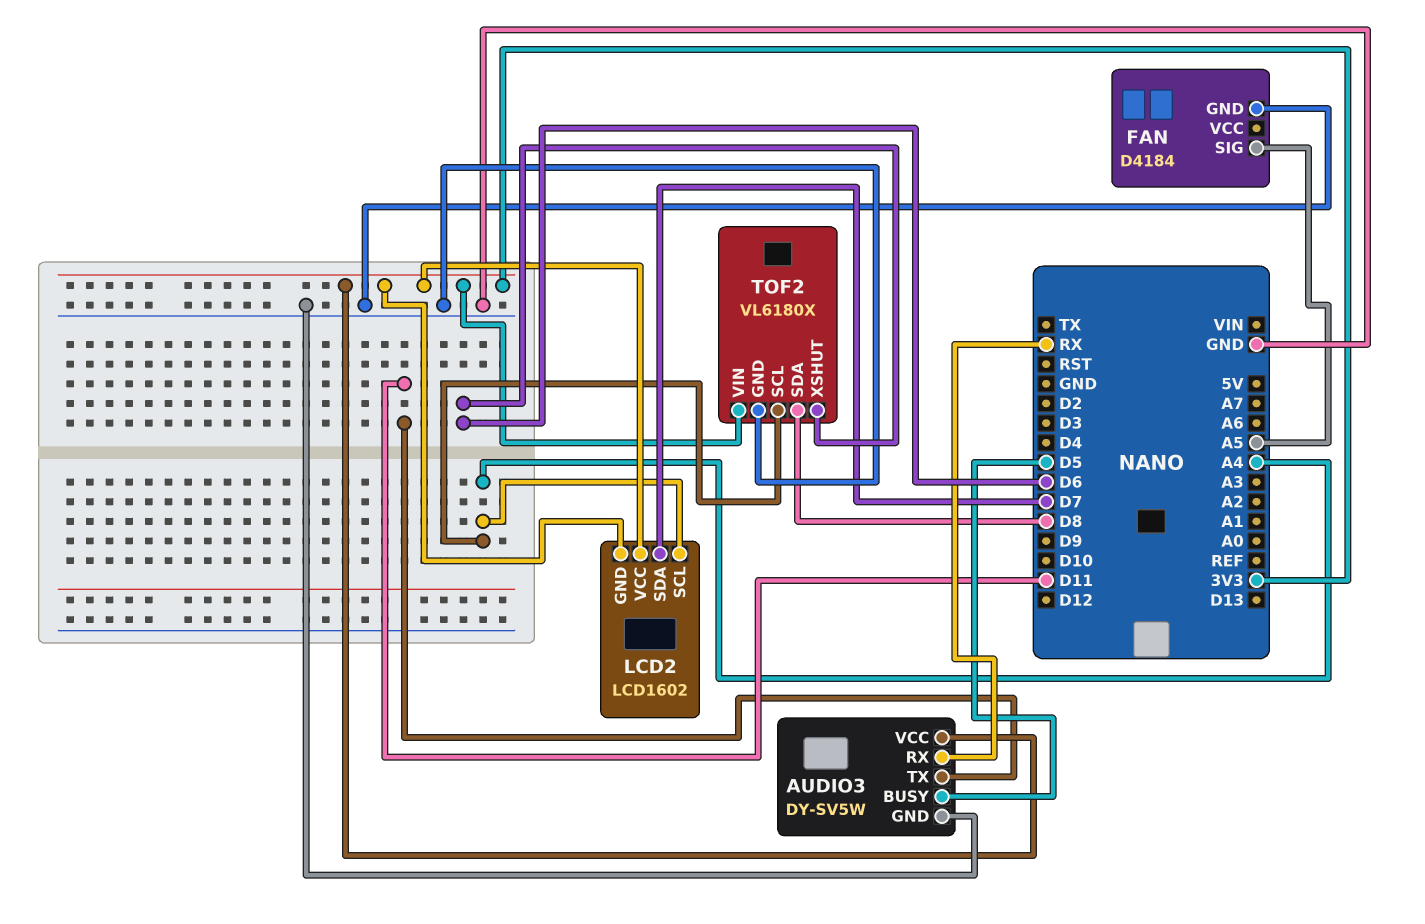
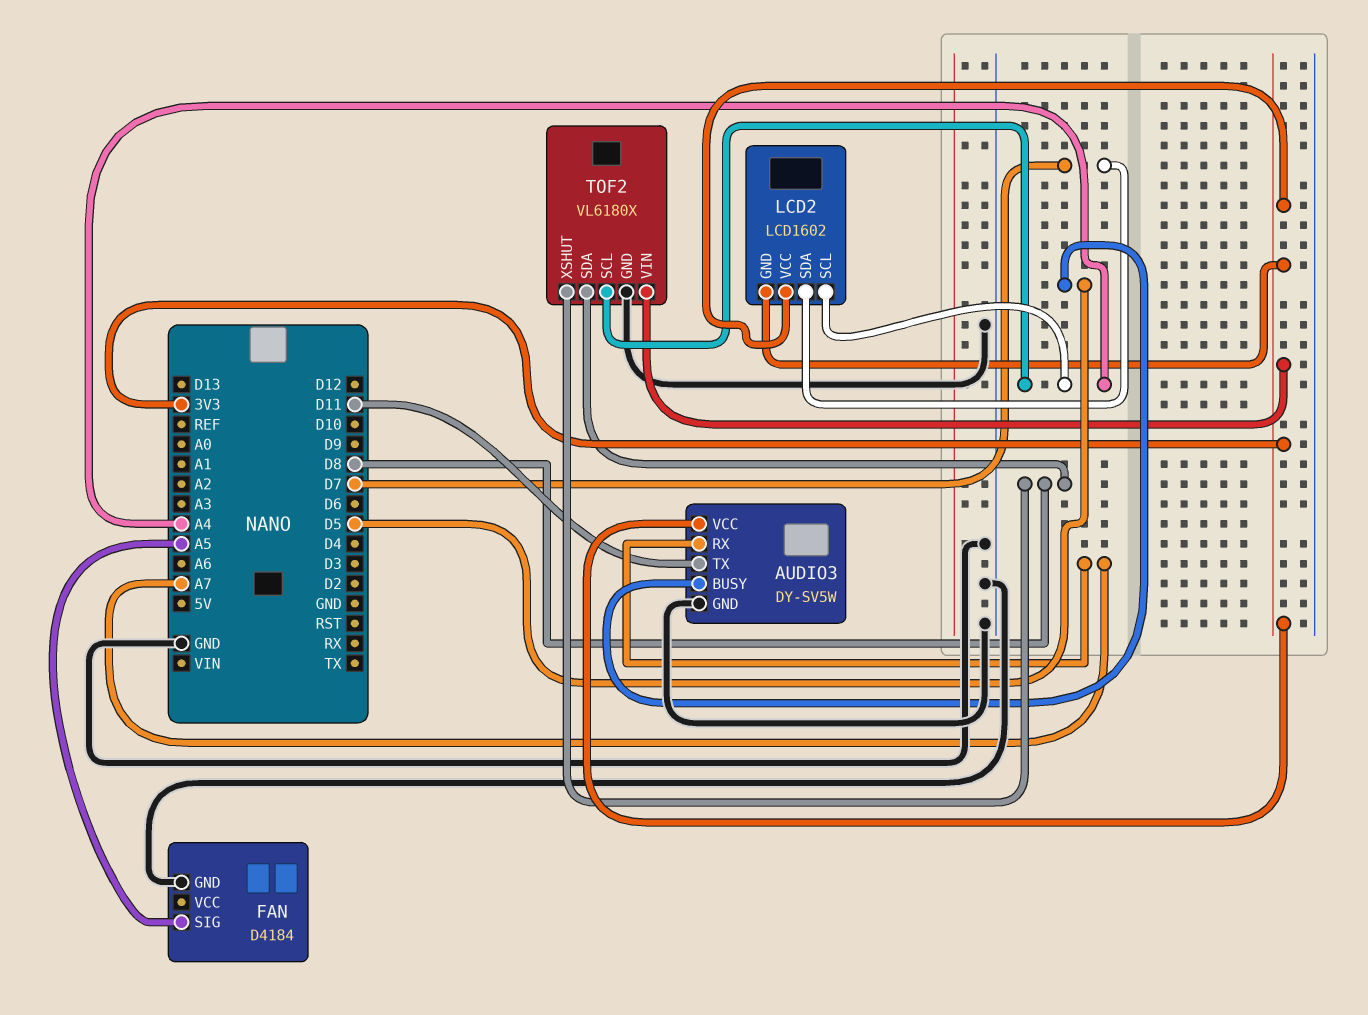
AUDIO3 pin RX: RX -> A7
TOF2 pin XSHUT: D6 -> D8

